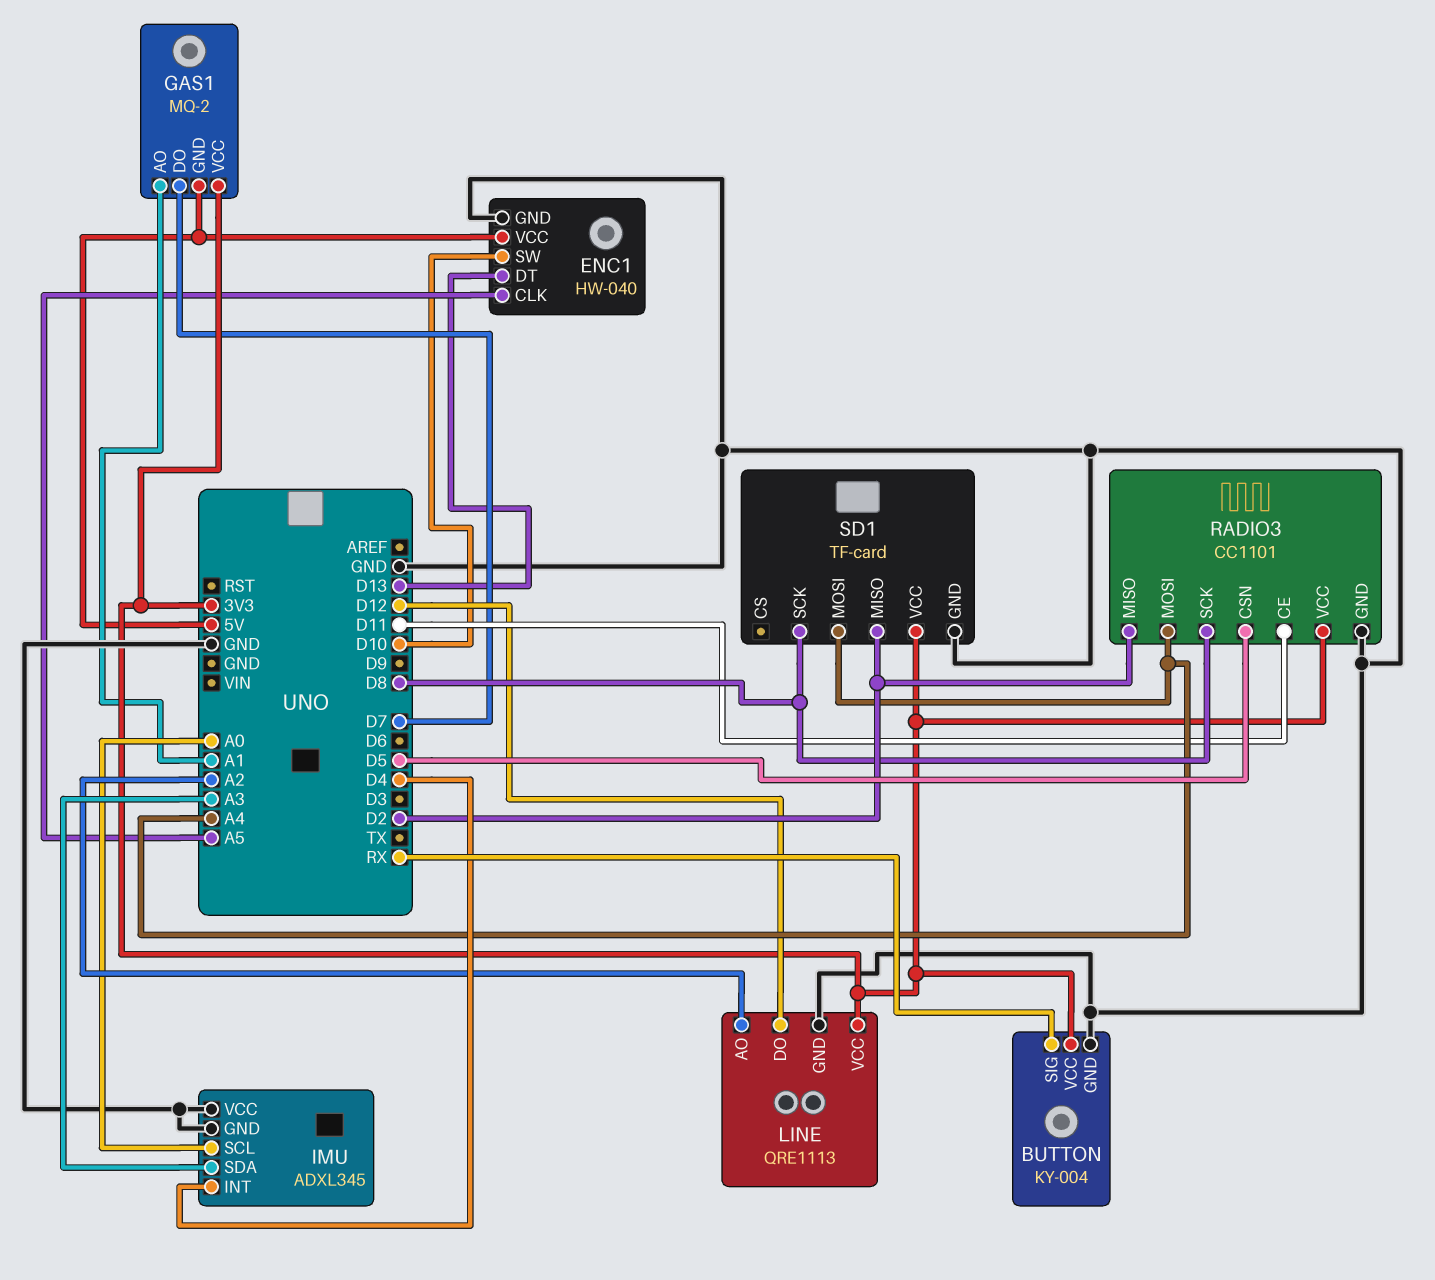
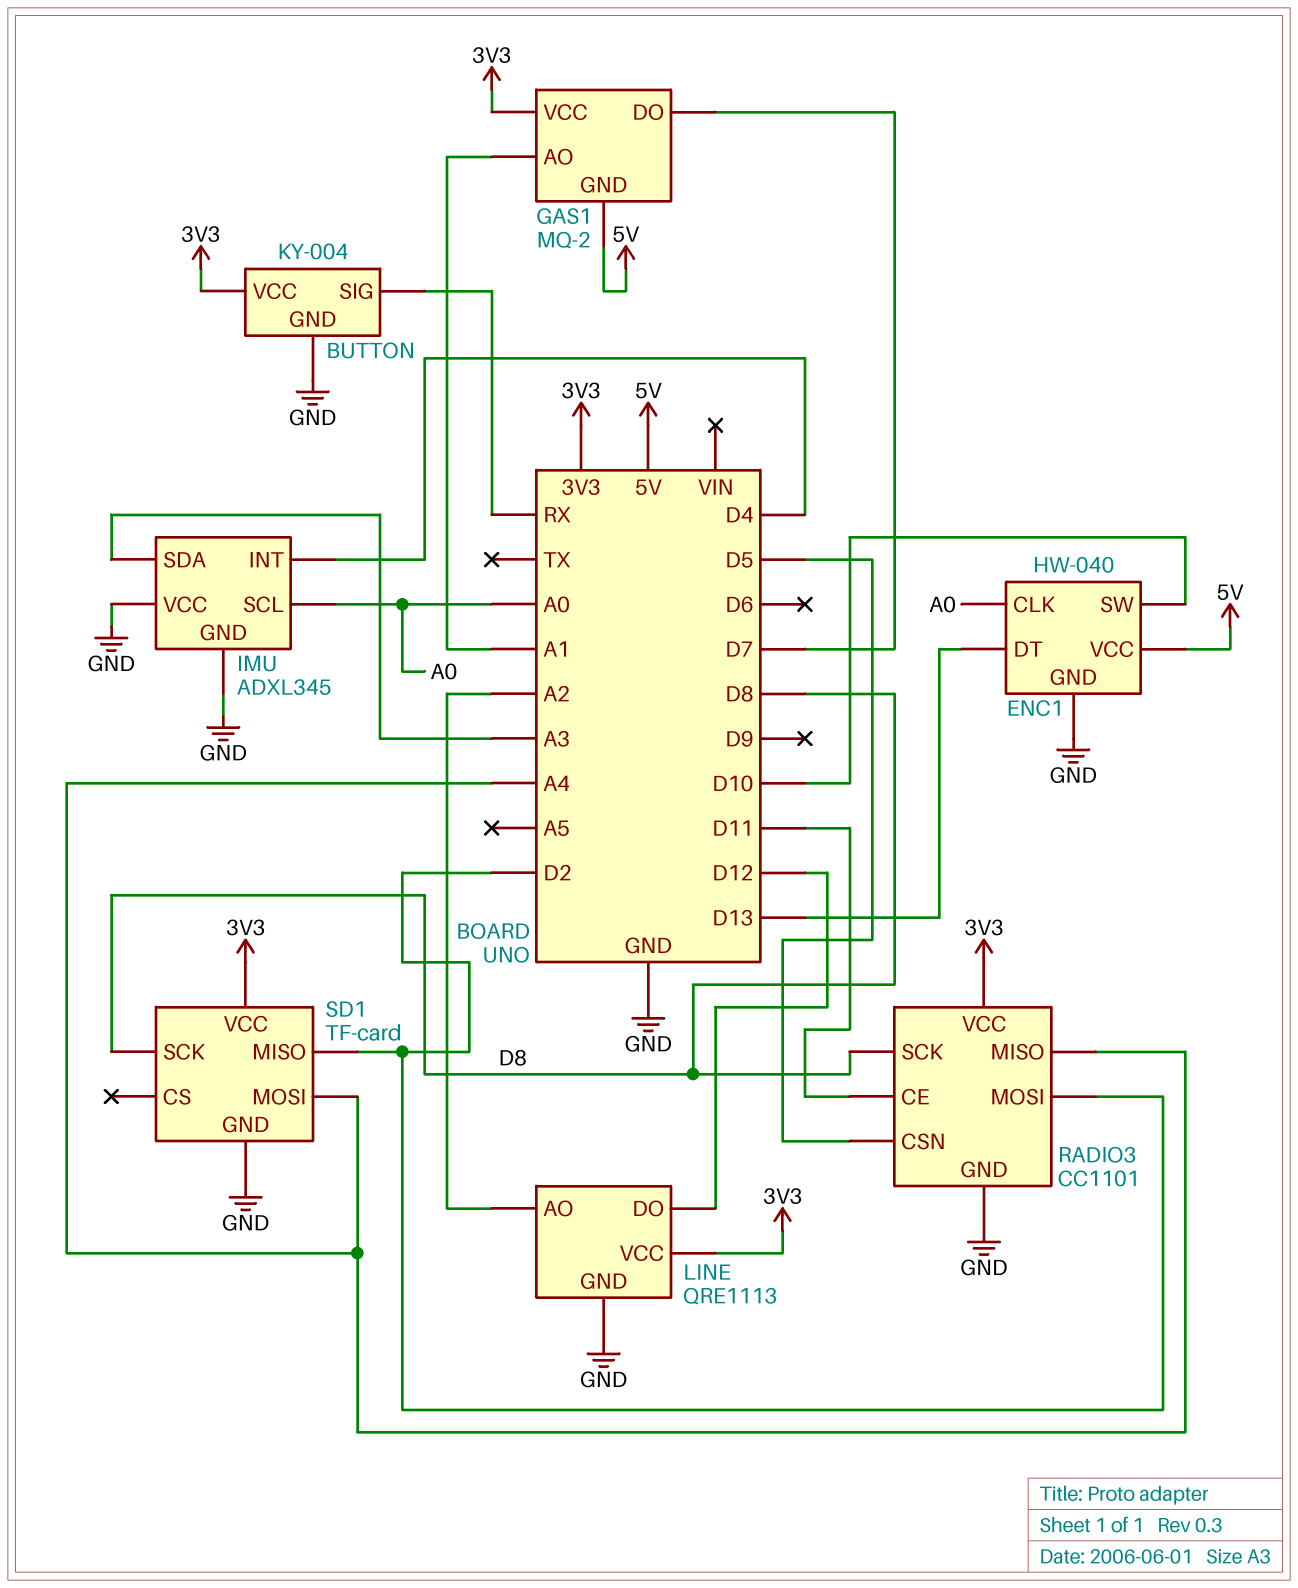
ENC1 pin CLK: A5 -> A0
RADIO3 pin MISO: D2 -> A4
RADIO3 pin MOSI: A4 -> D2

